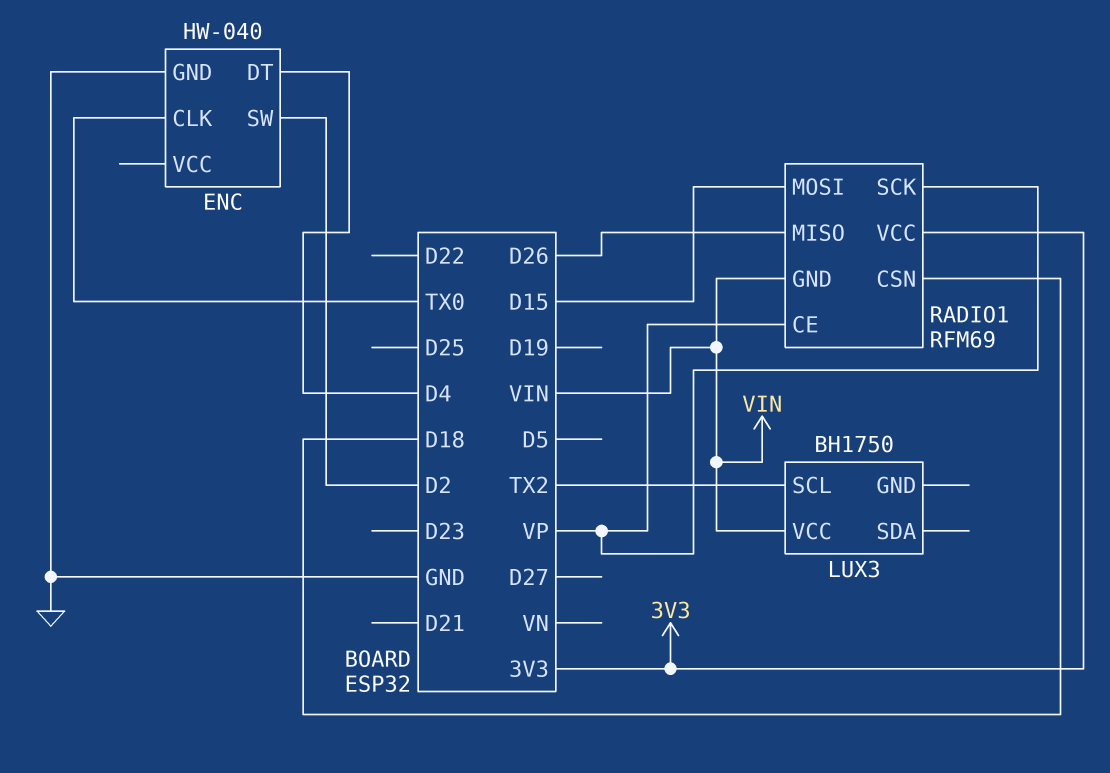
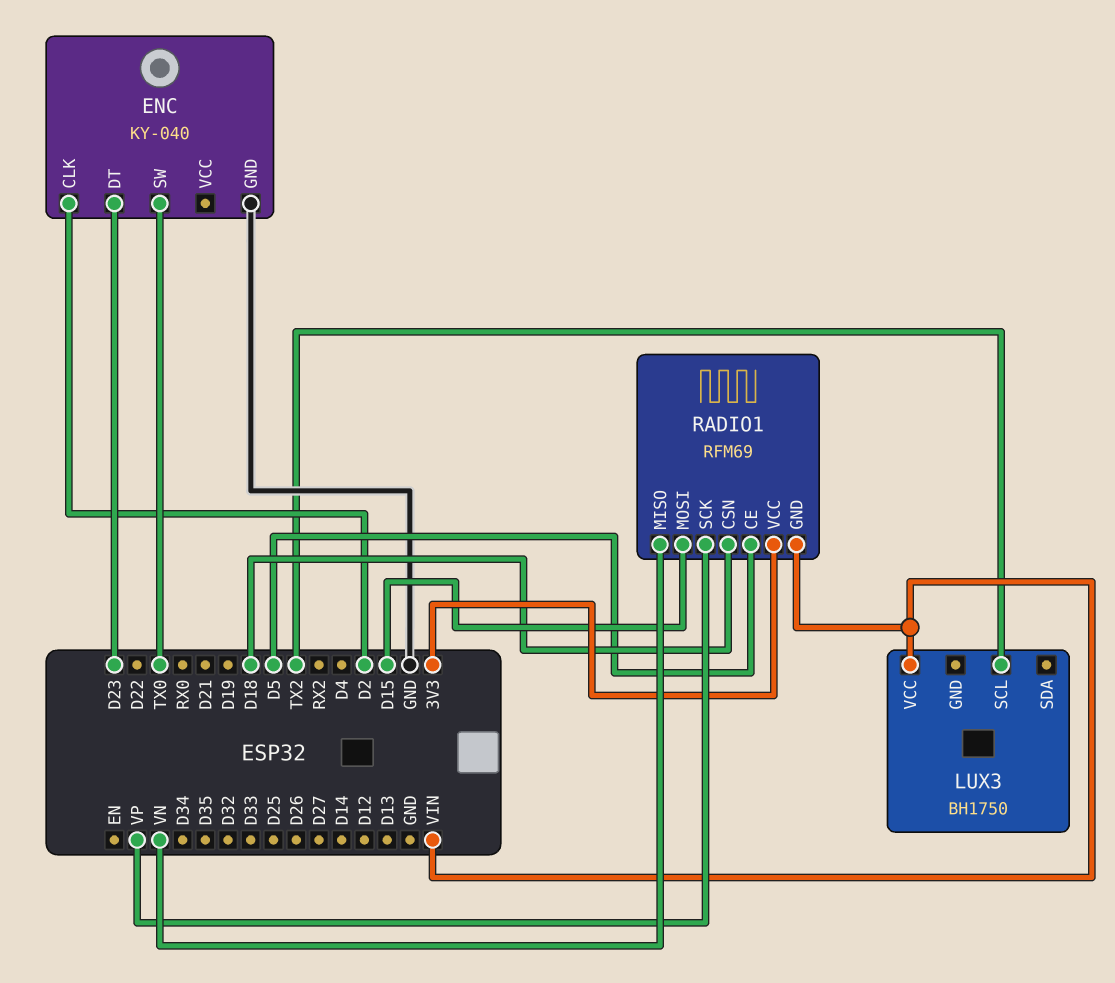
ENC: HW-040 -> KY-040
ENC pin CLK: TX0 -> D2
ENC pin DT: D4 -> D23
ENC pin SW: D2 -> TX0
RADIO1 pin CE: VP -> D5
RADIO1 pin MISO: D26 -> VN

